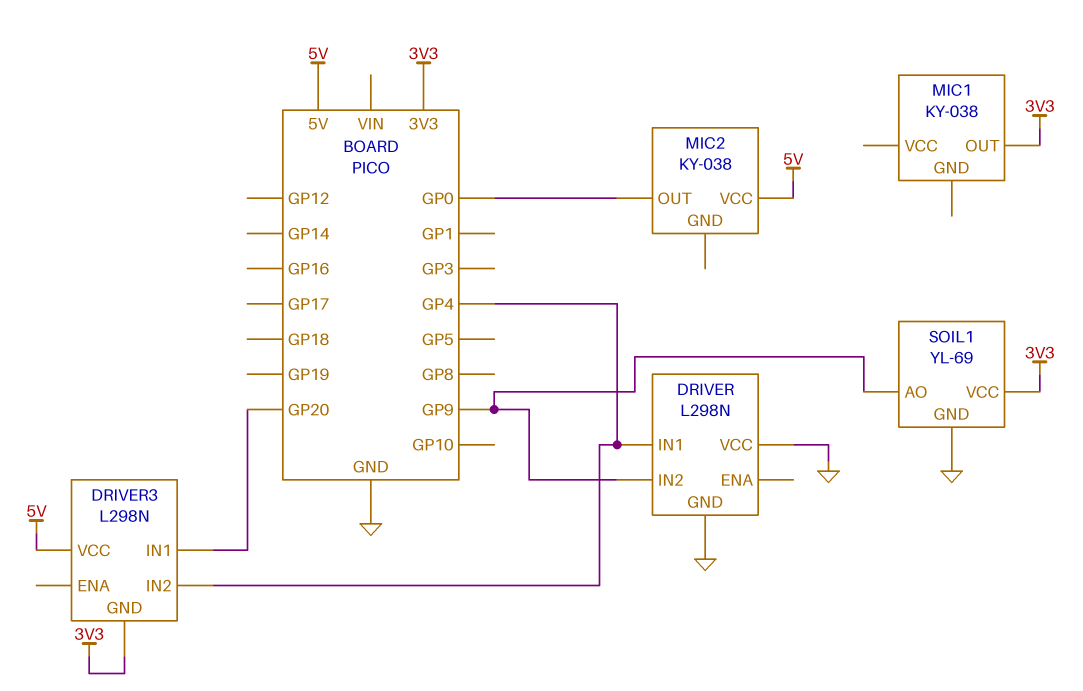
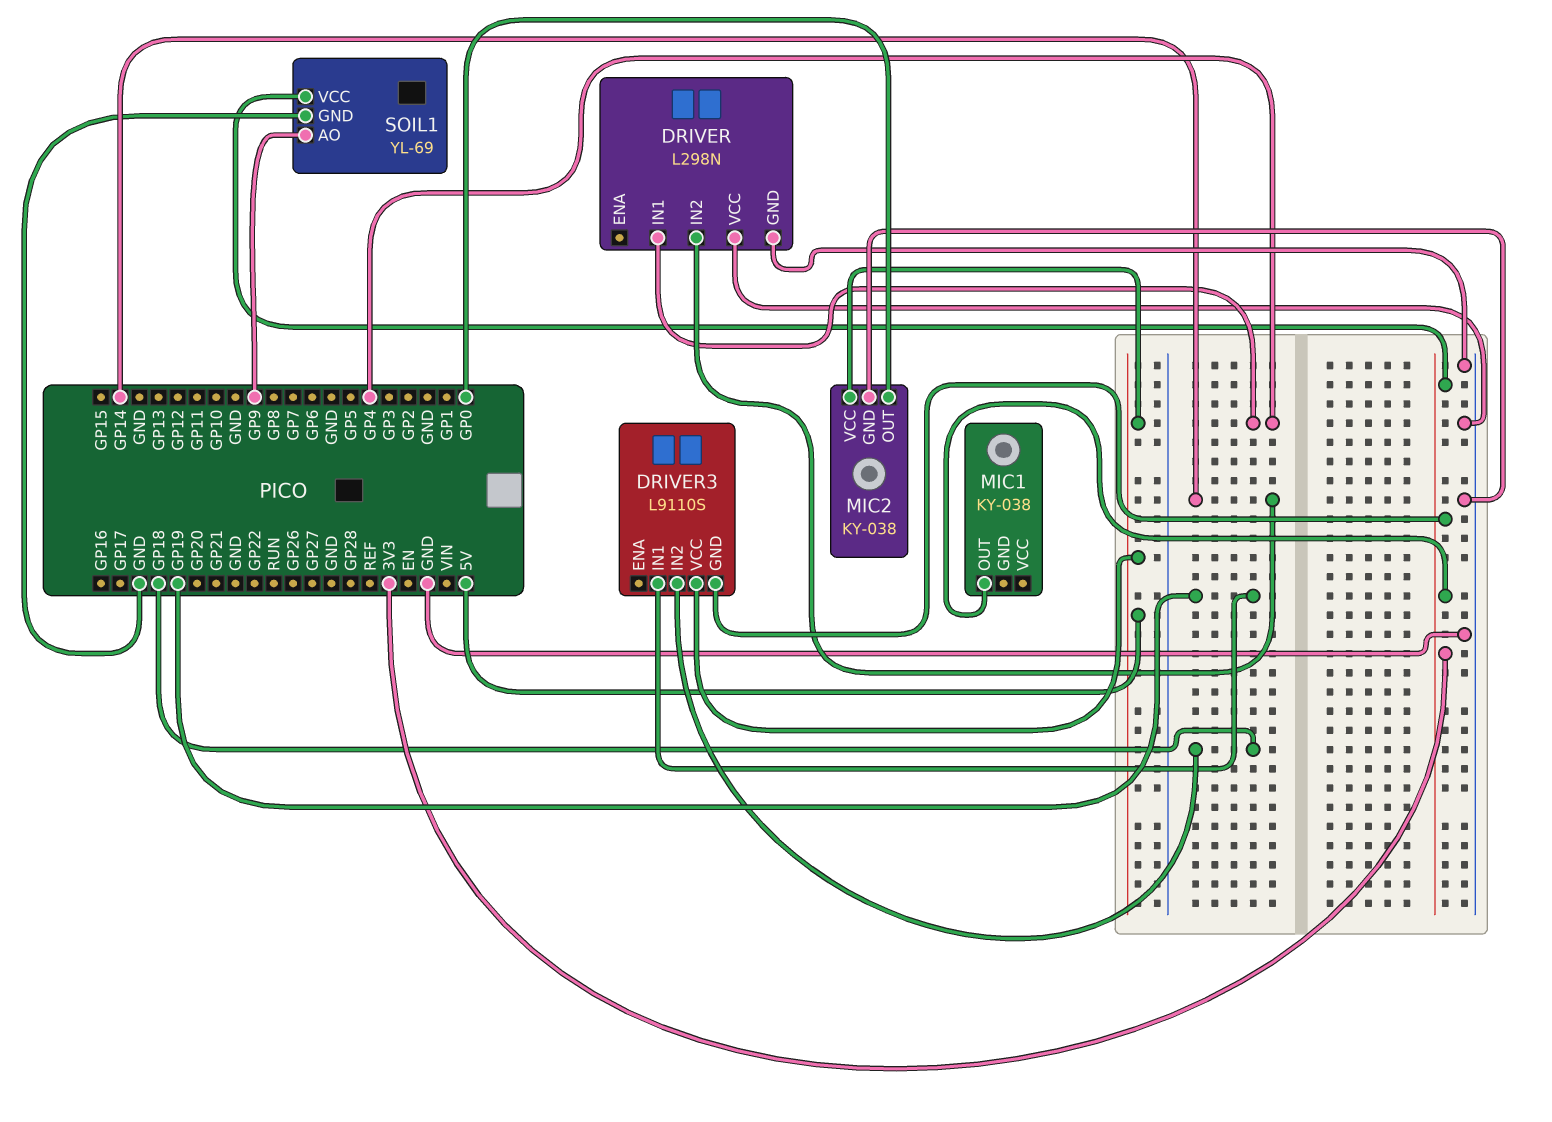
DRIVER pin IN2: GP9 -> GP14
DRIVER3: L298N -> L9110S
DRIVER3 pin IN1: GP20 -> GP19
DRIVER3 pin IN2: GP4 -> GP18
MIC2 pin GND: none -> GND

